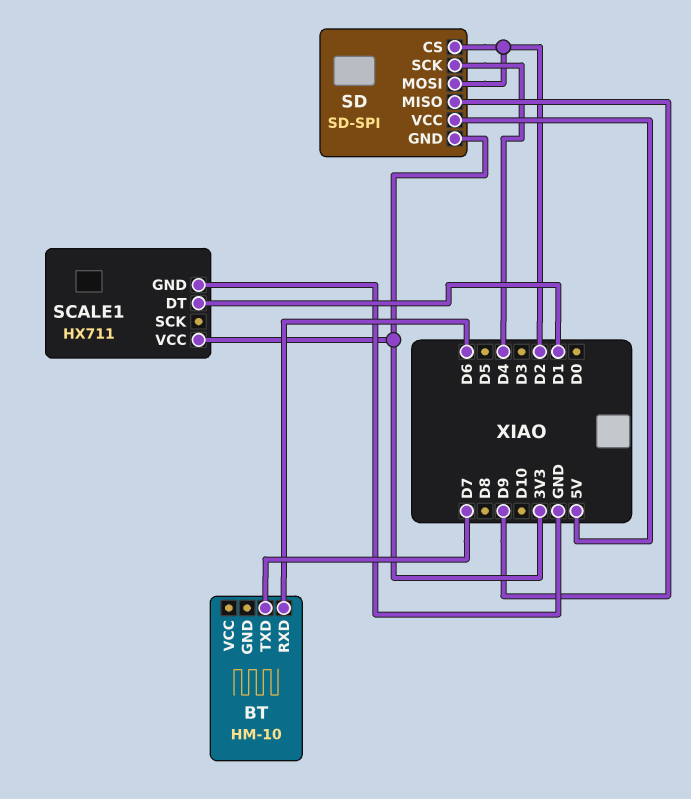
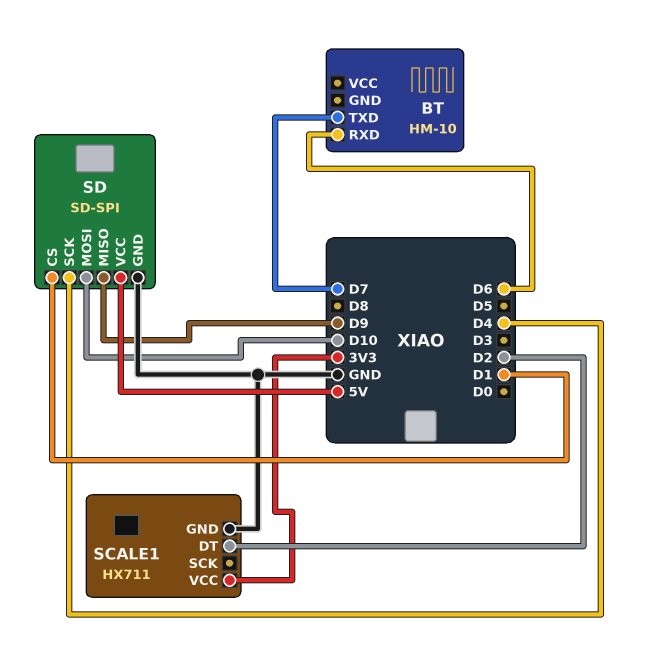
SCALE1 pin DT: D1 -> D2
SD pin CS: D2 -> D1
SD pin GND: 3V3 -> GND
SD pin MOSI: D2 -> D10

